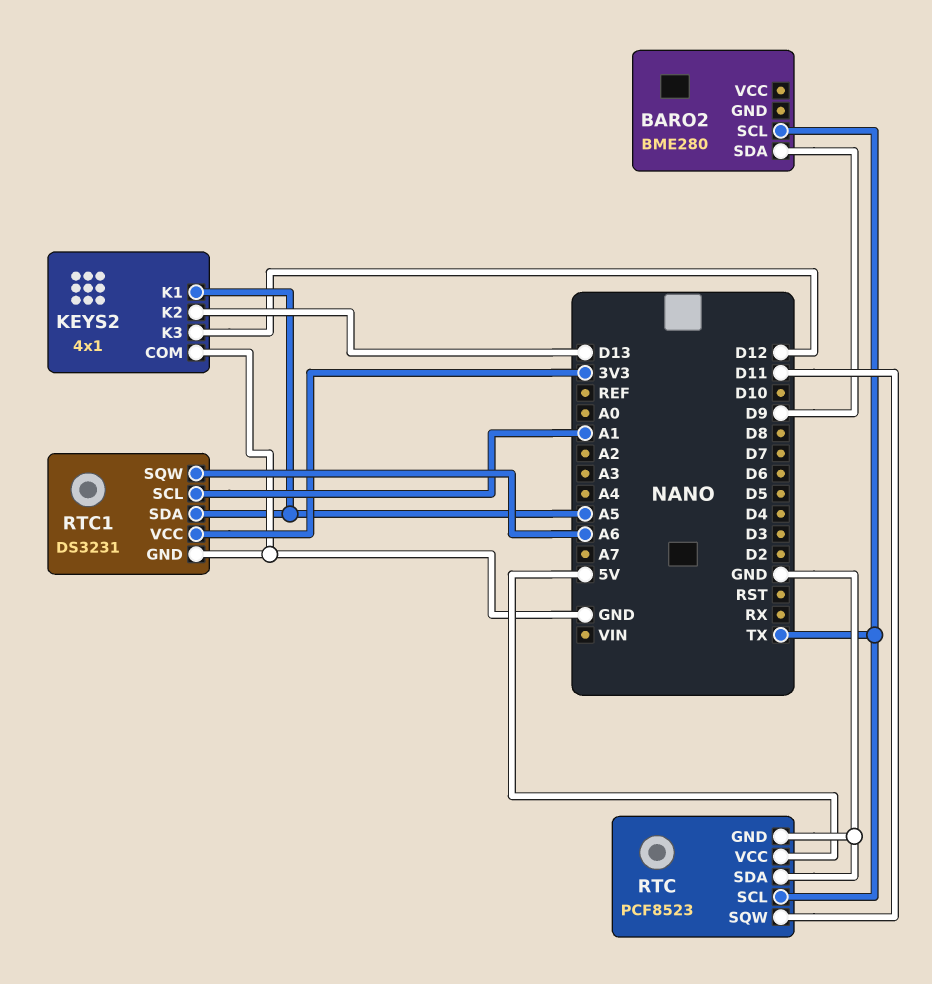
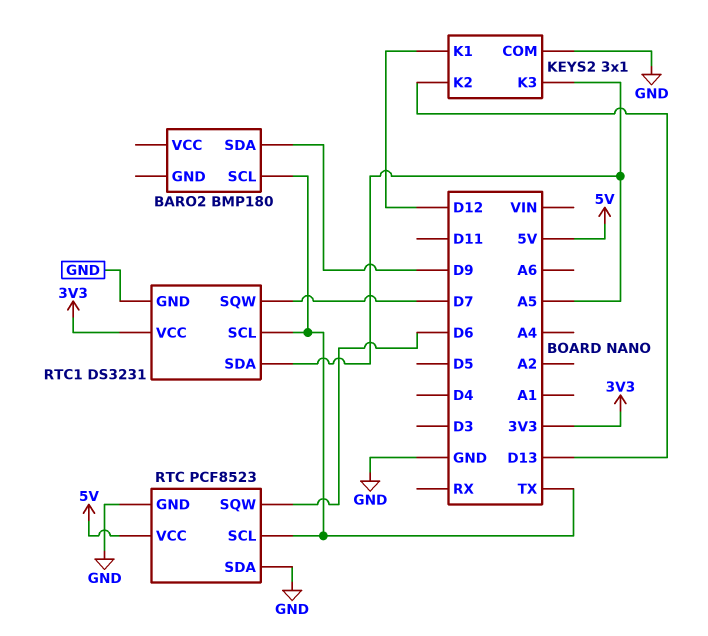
BARO2: BME280 -> BMP180
KEYS2: 4x1 -> 3x1
KEYS2 pin K1: A5 -> D12
KEYS2 pin K3: D12 -> A5
RTC pin SQW: D11 -> D6
RTC1 pin SCL: A1 -> TX
RTC1 pin SQW: A6 -> D7

